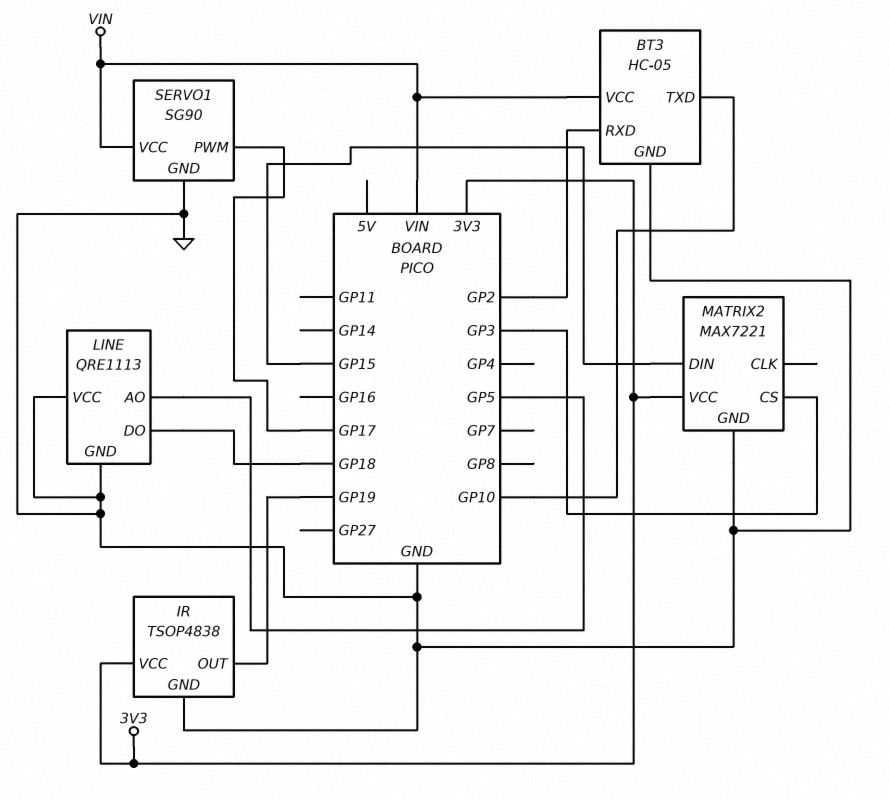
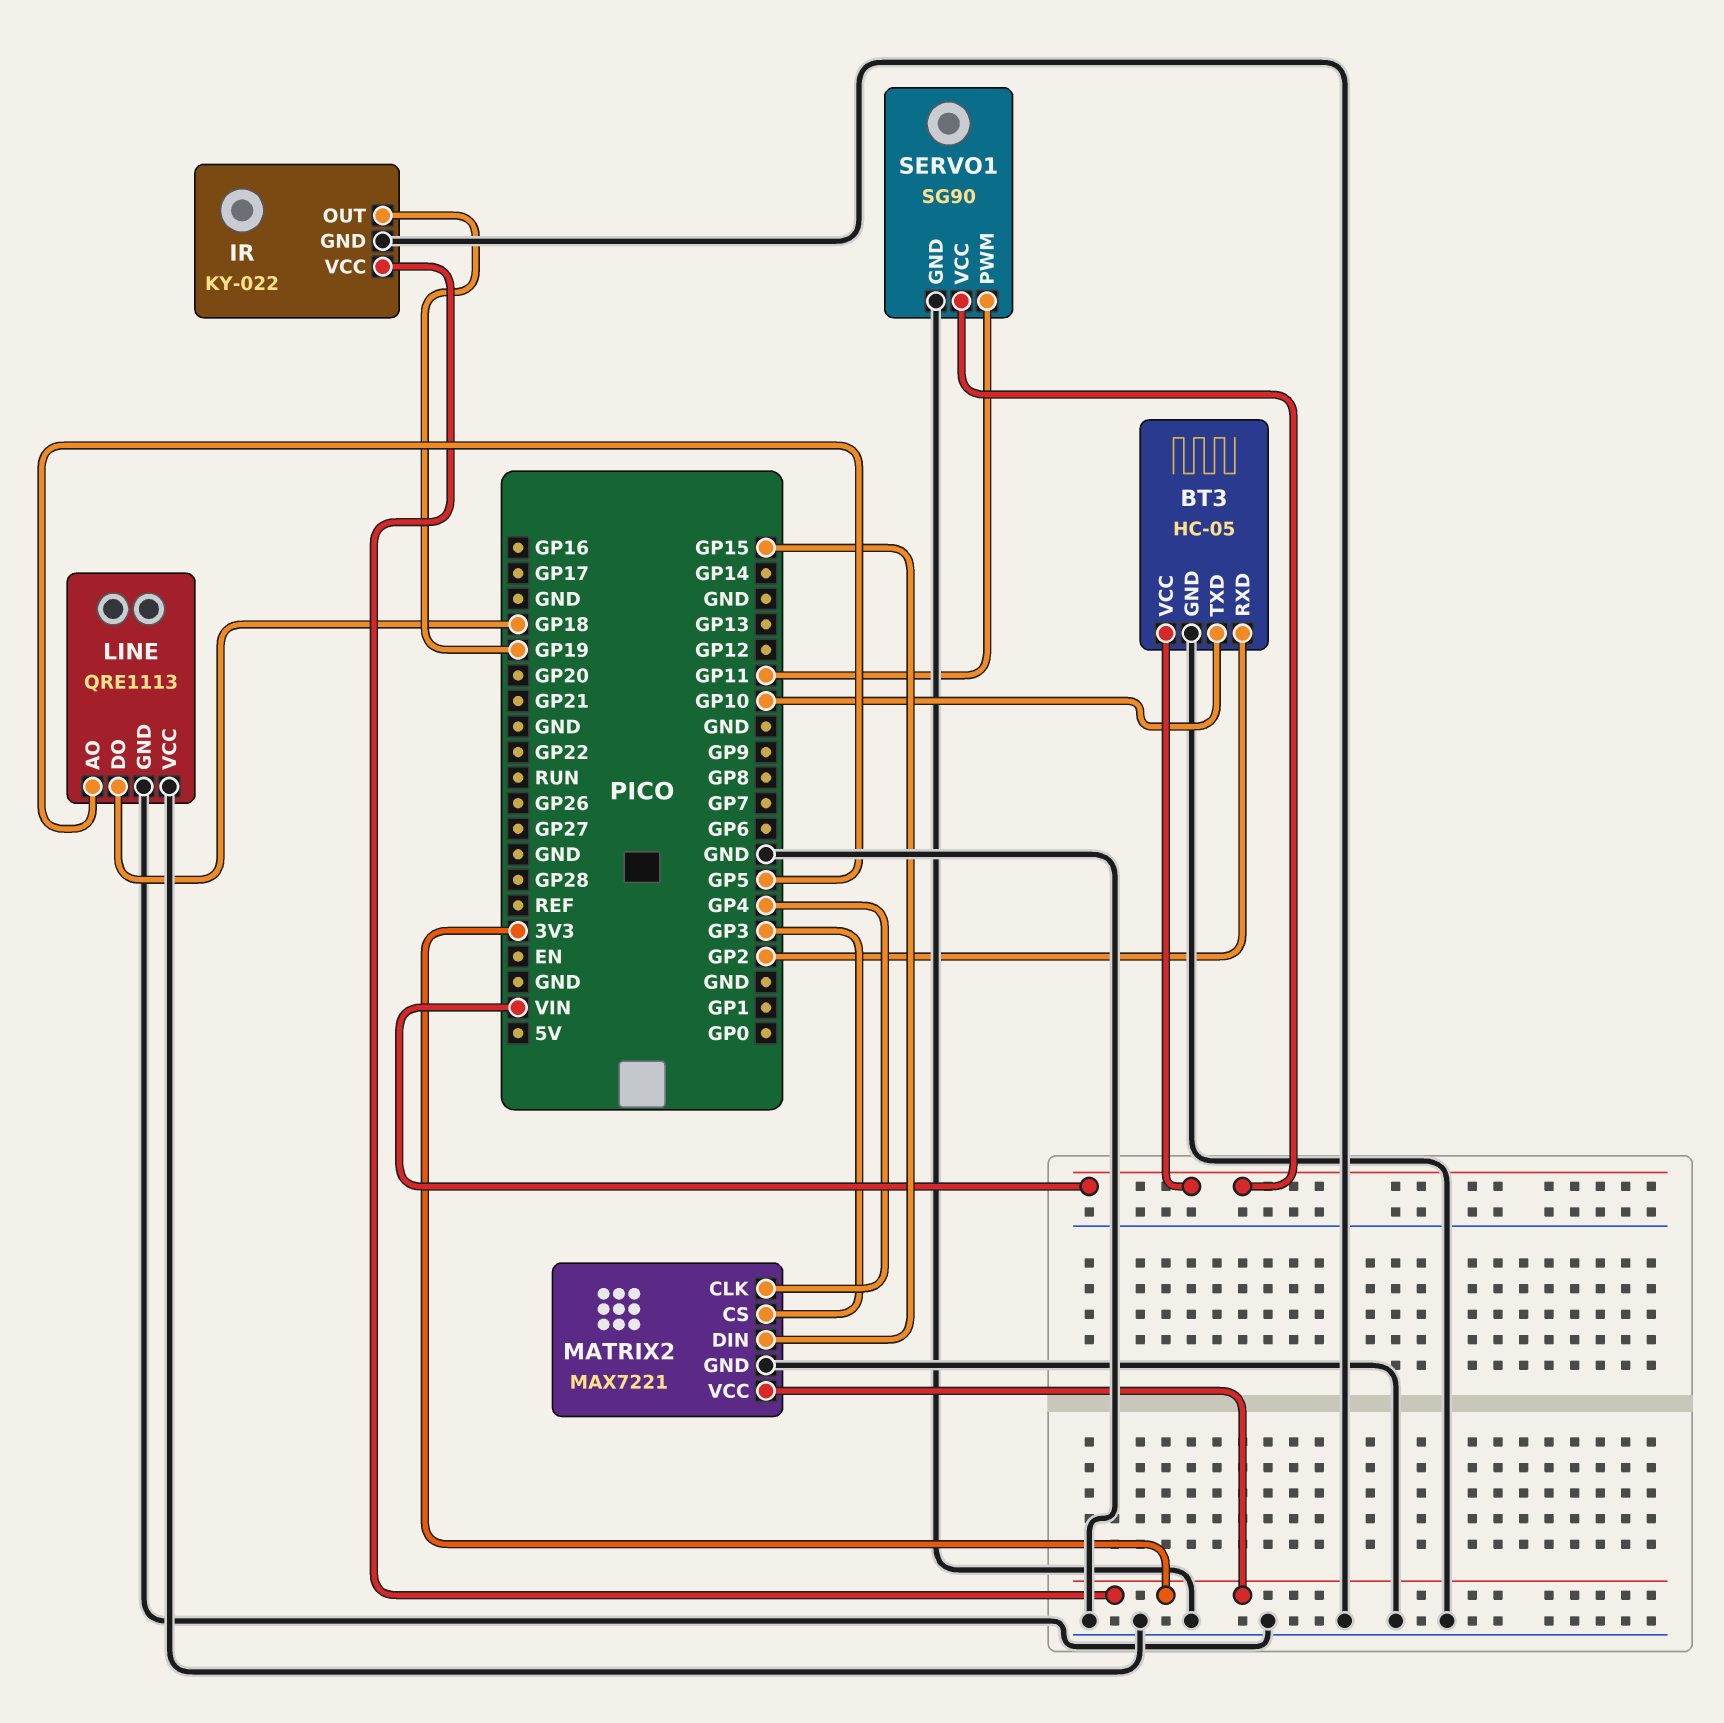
IR: TSOP4838 -> KY-022
MATRIX2 pin CLK: none -> GP4
SERVO1 pin PWM: GP17 -> GP11

